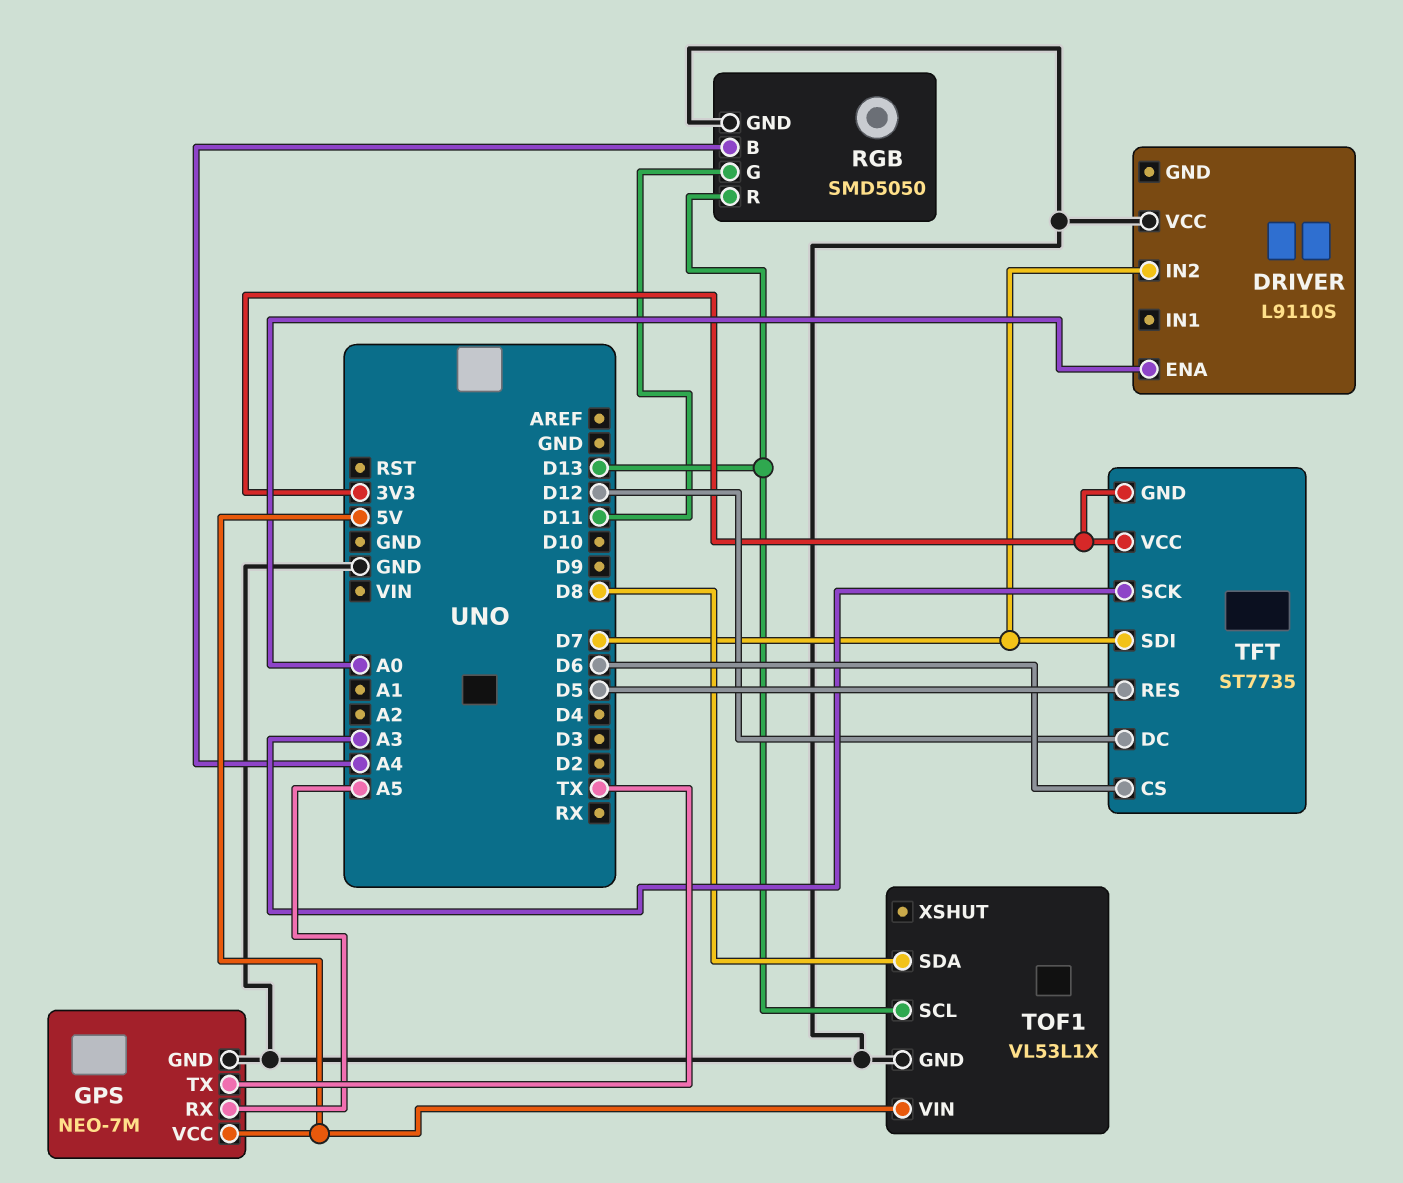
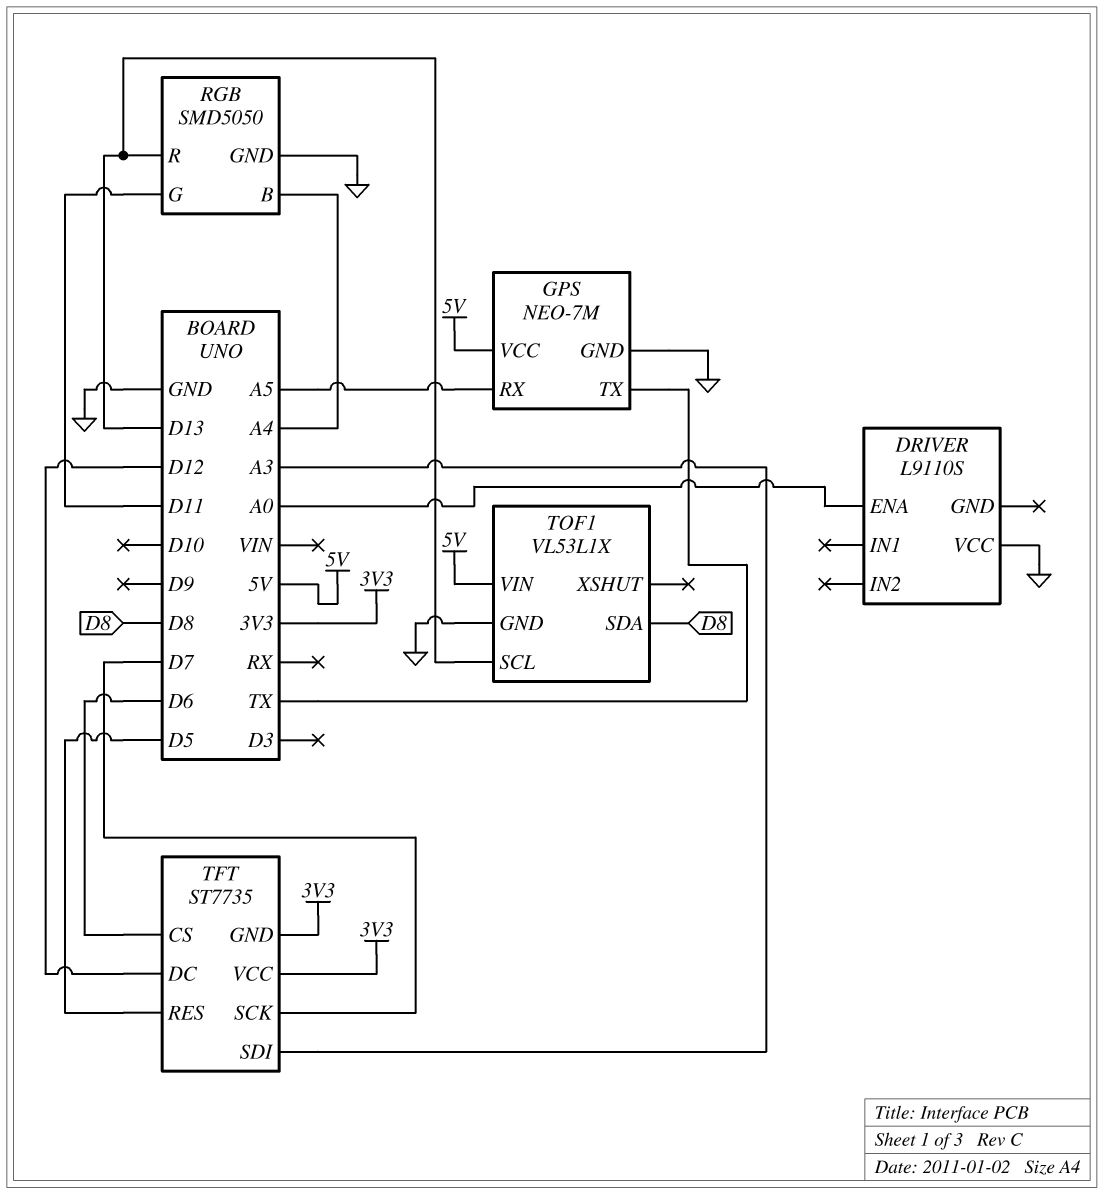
DRIVER pin IN2: D7 -> none
TFT pin SCK: A3 -> D7
TFT pin SDI: D7 -> A3

